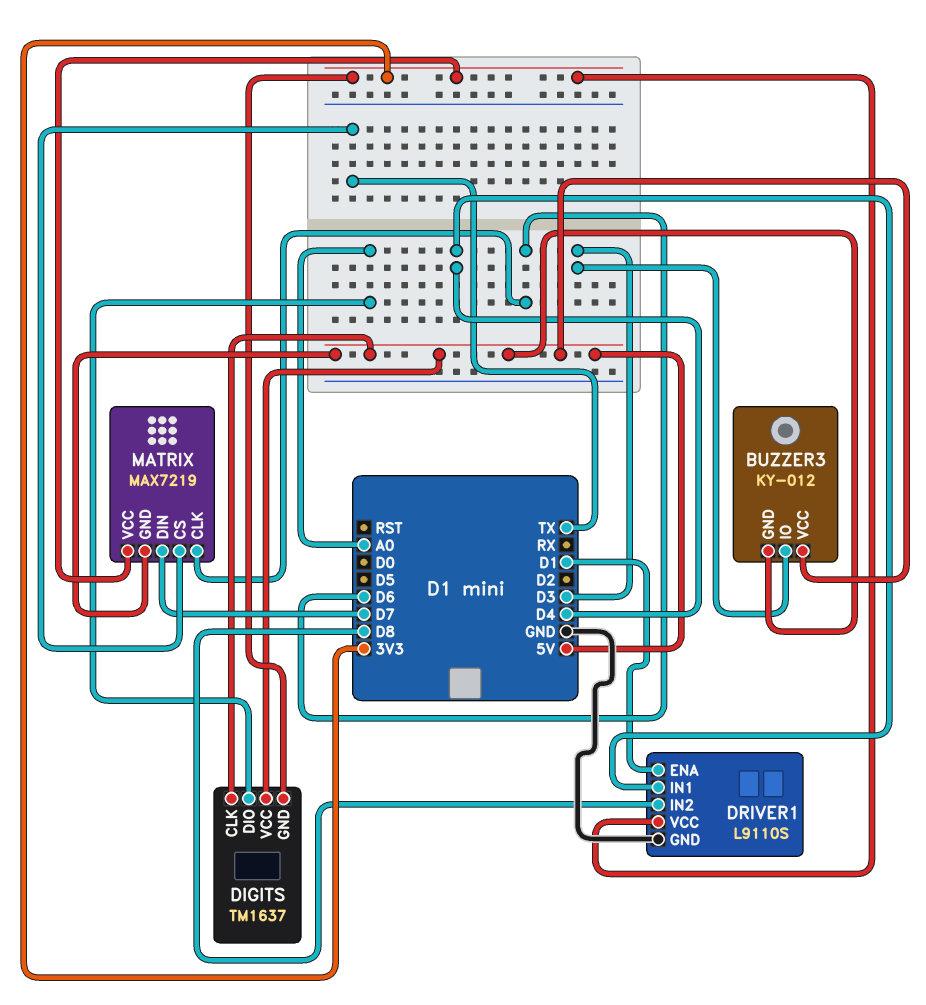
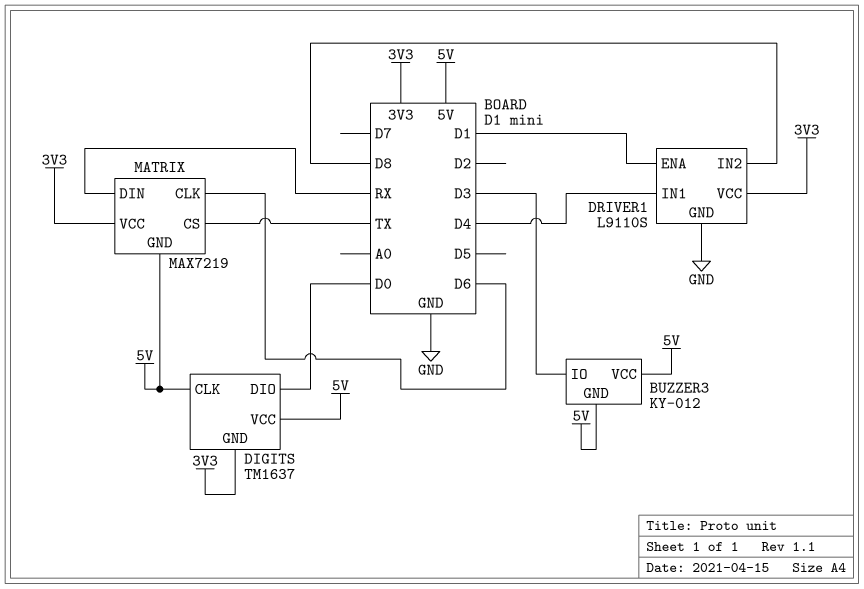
DIGITS pin DIO: A0 -> D0
MATRIX pin DIN: D7 -> RX

